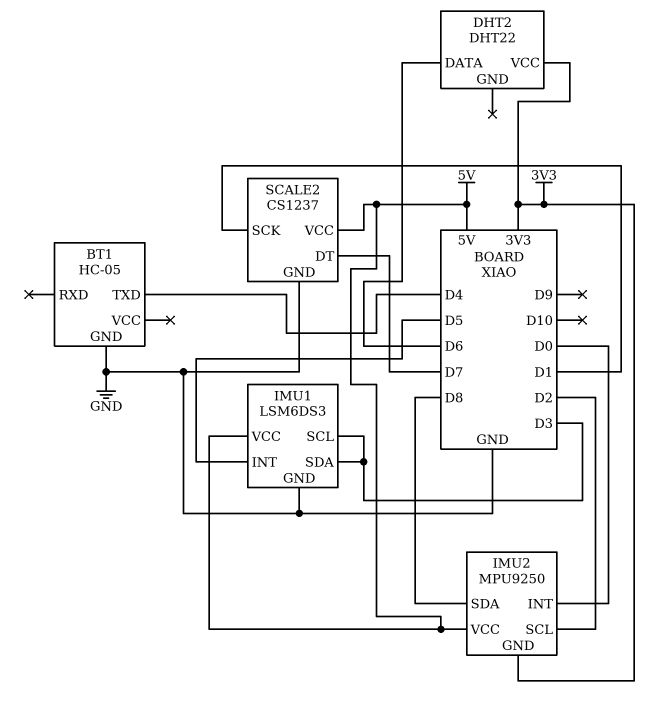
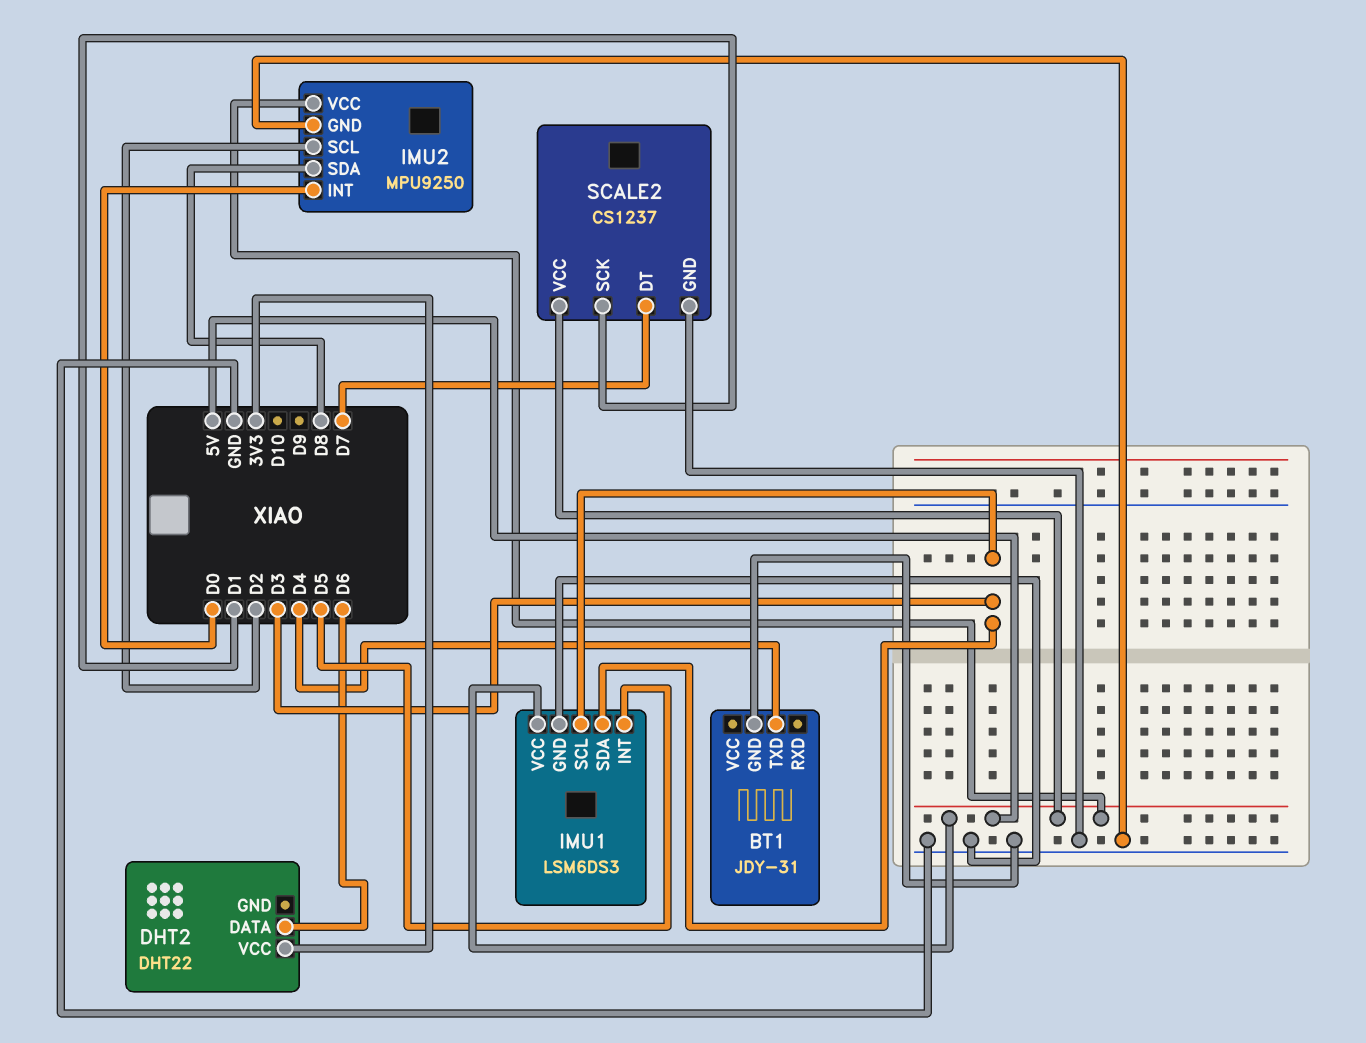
BT1: HC-05 -> JDY-31
IMU2 pin GND: 3V3 -> GND

